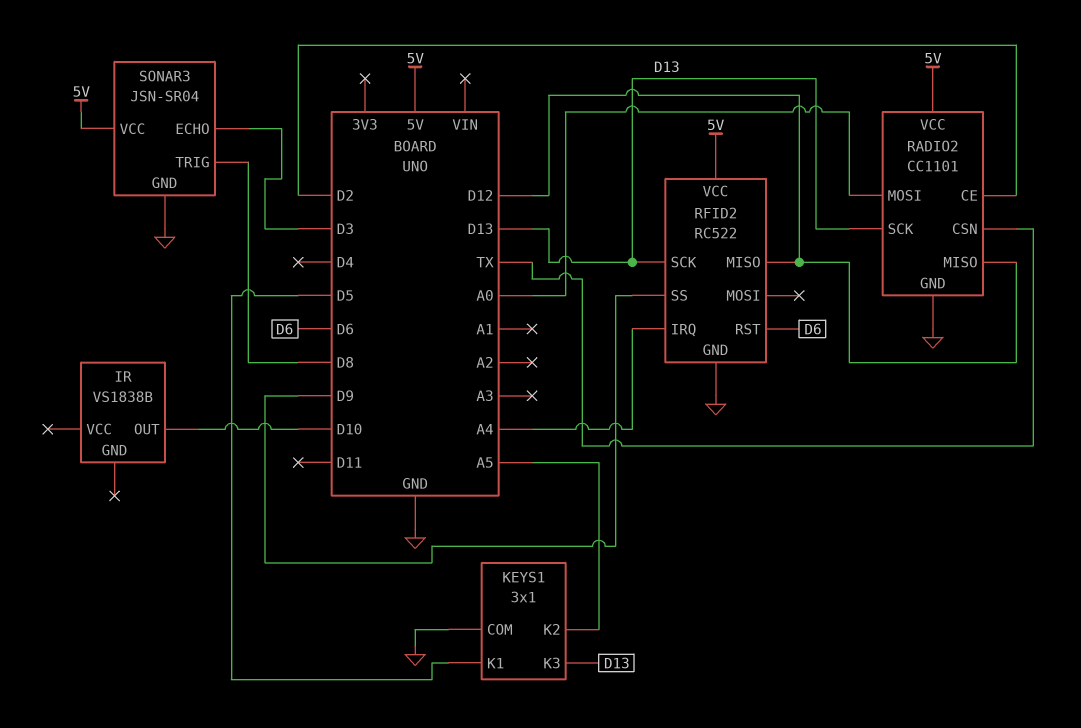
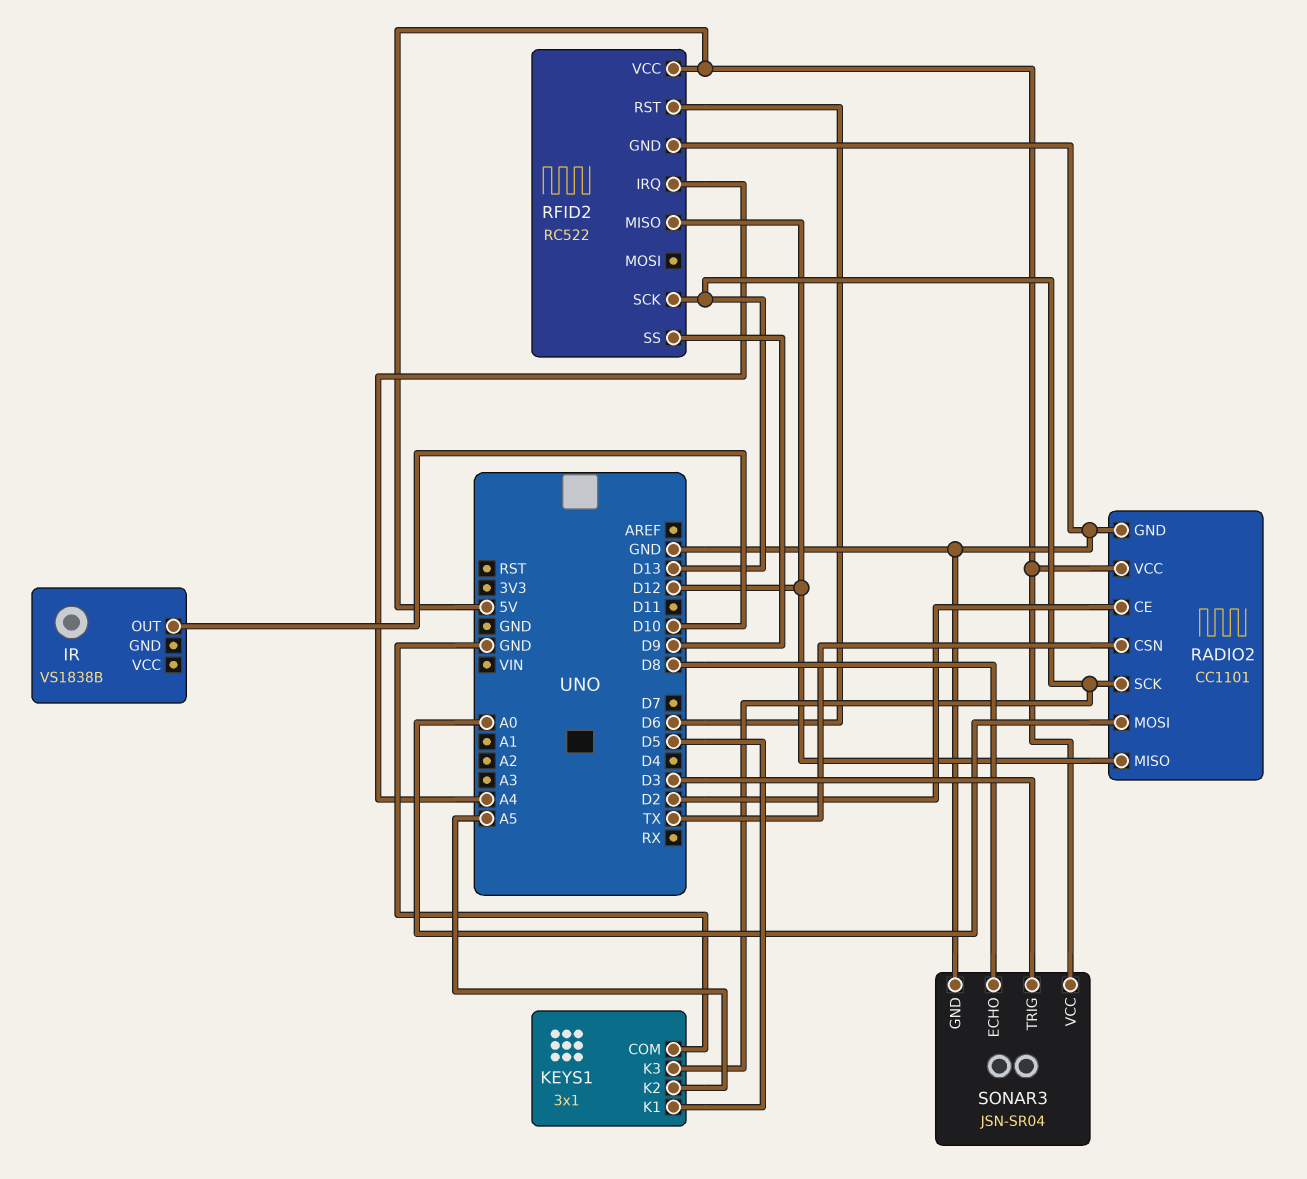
SONAR3 pin ECHO: D3 -> D8
SONAR3 pin TRIG: D8 -> D3

